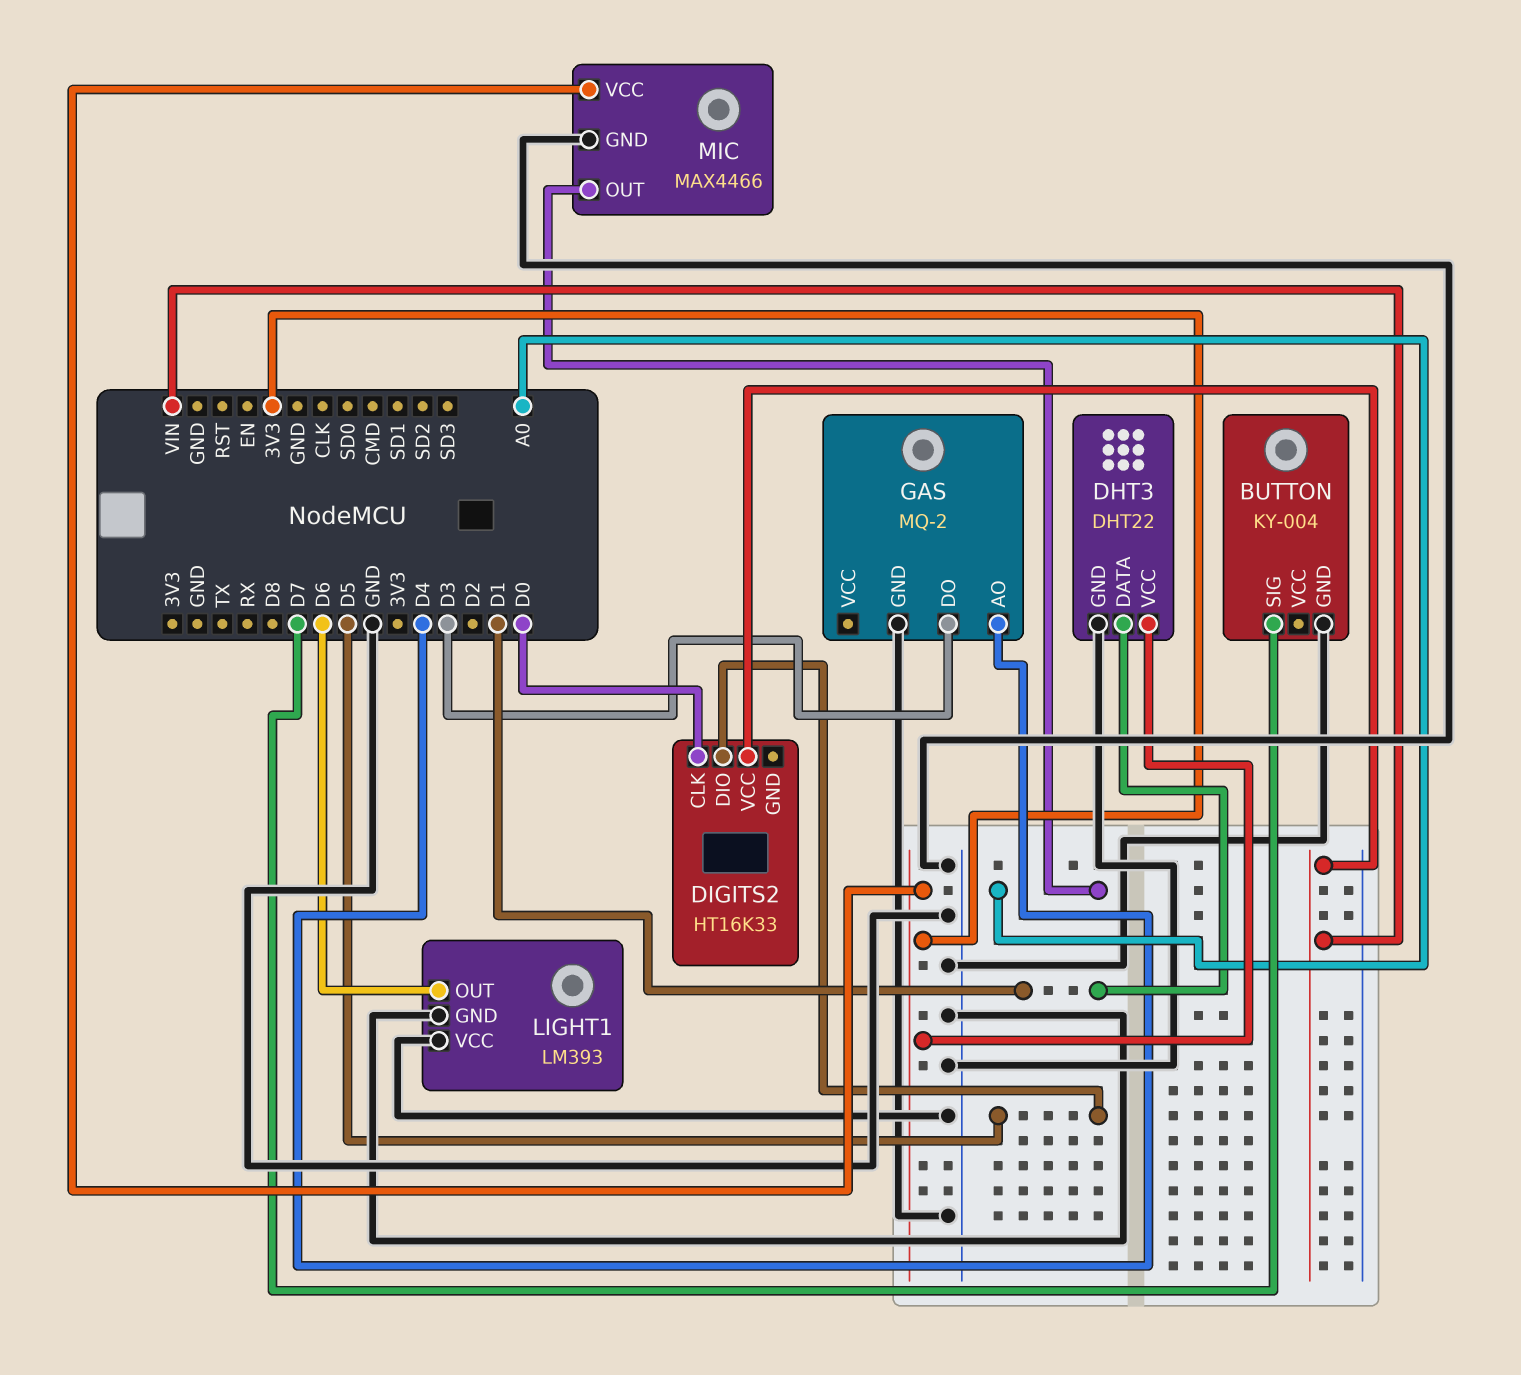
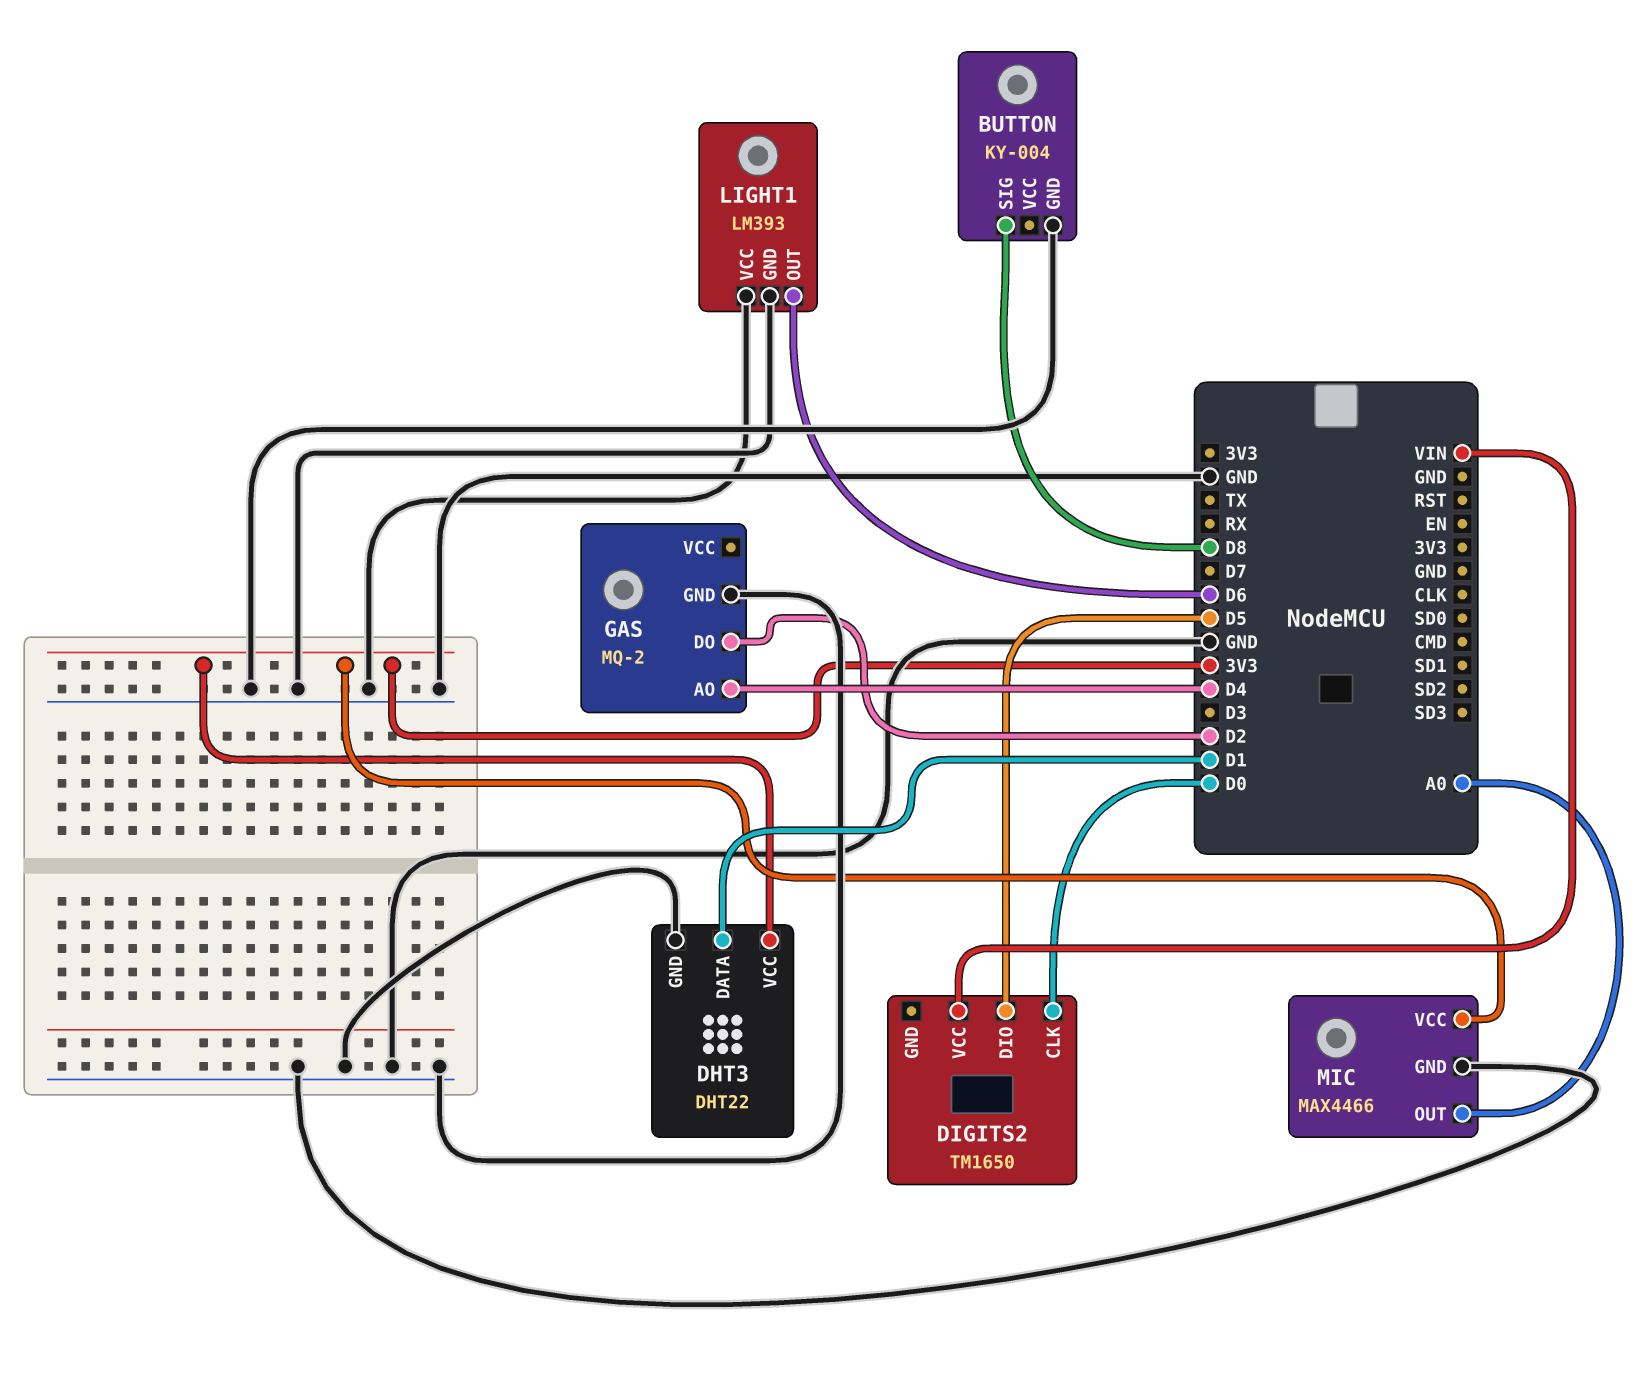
BUTTON pin SIG: D7 -> D8
DIGITS2: HT16K33 -> TM1650
GAS pin DO: D3 -> D2

